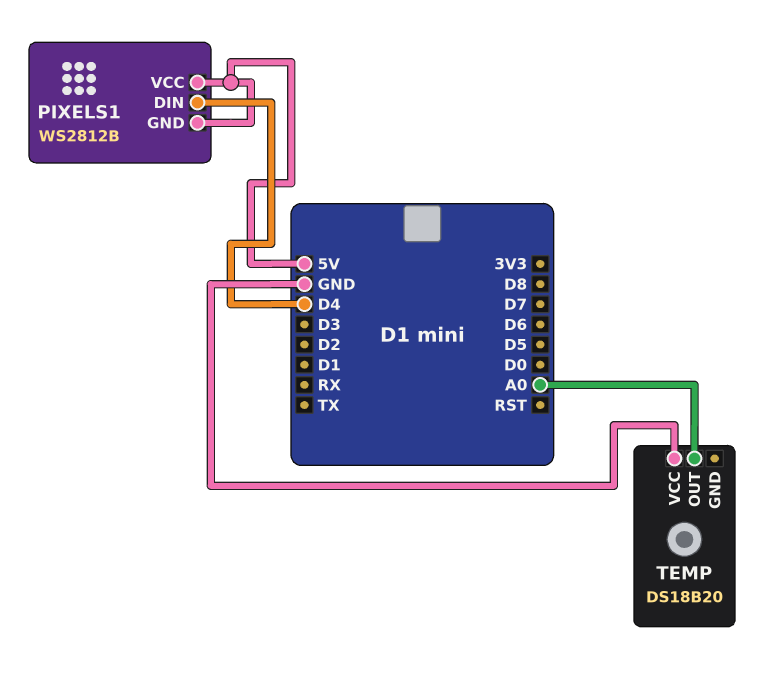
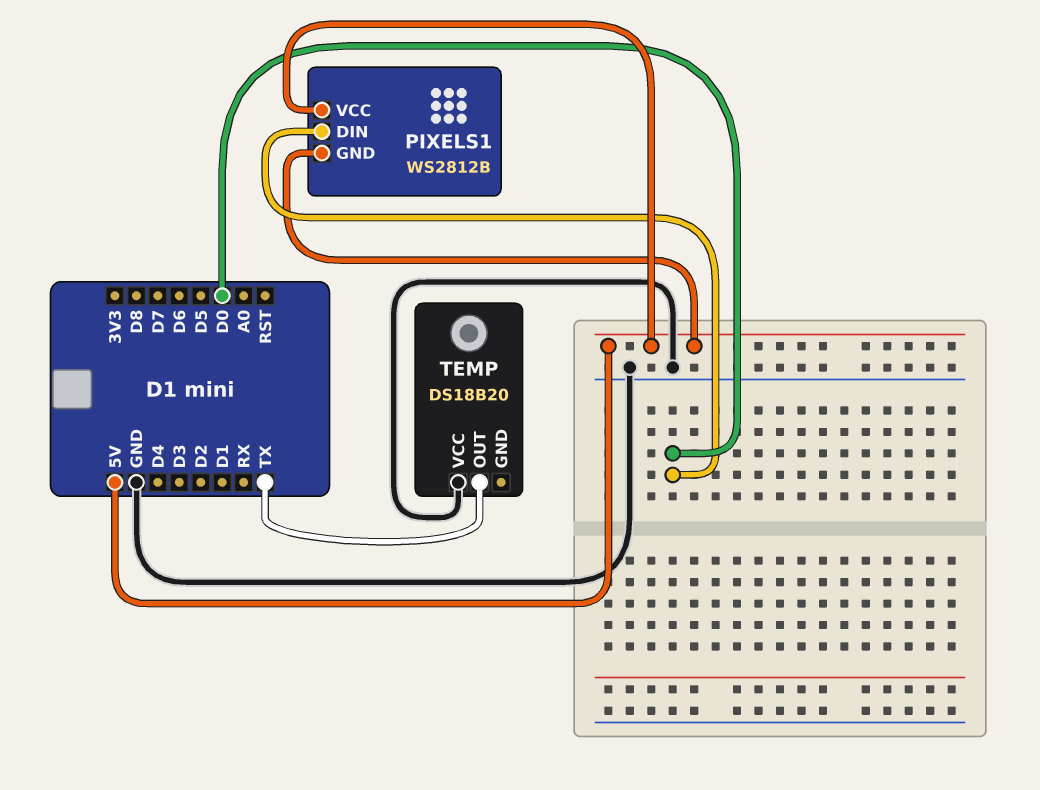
PIXELS1 pin DIN: D4 -> D0
TEMP pin OUT: A0 -> TX

